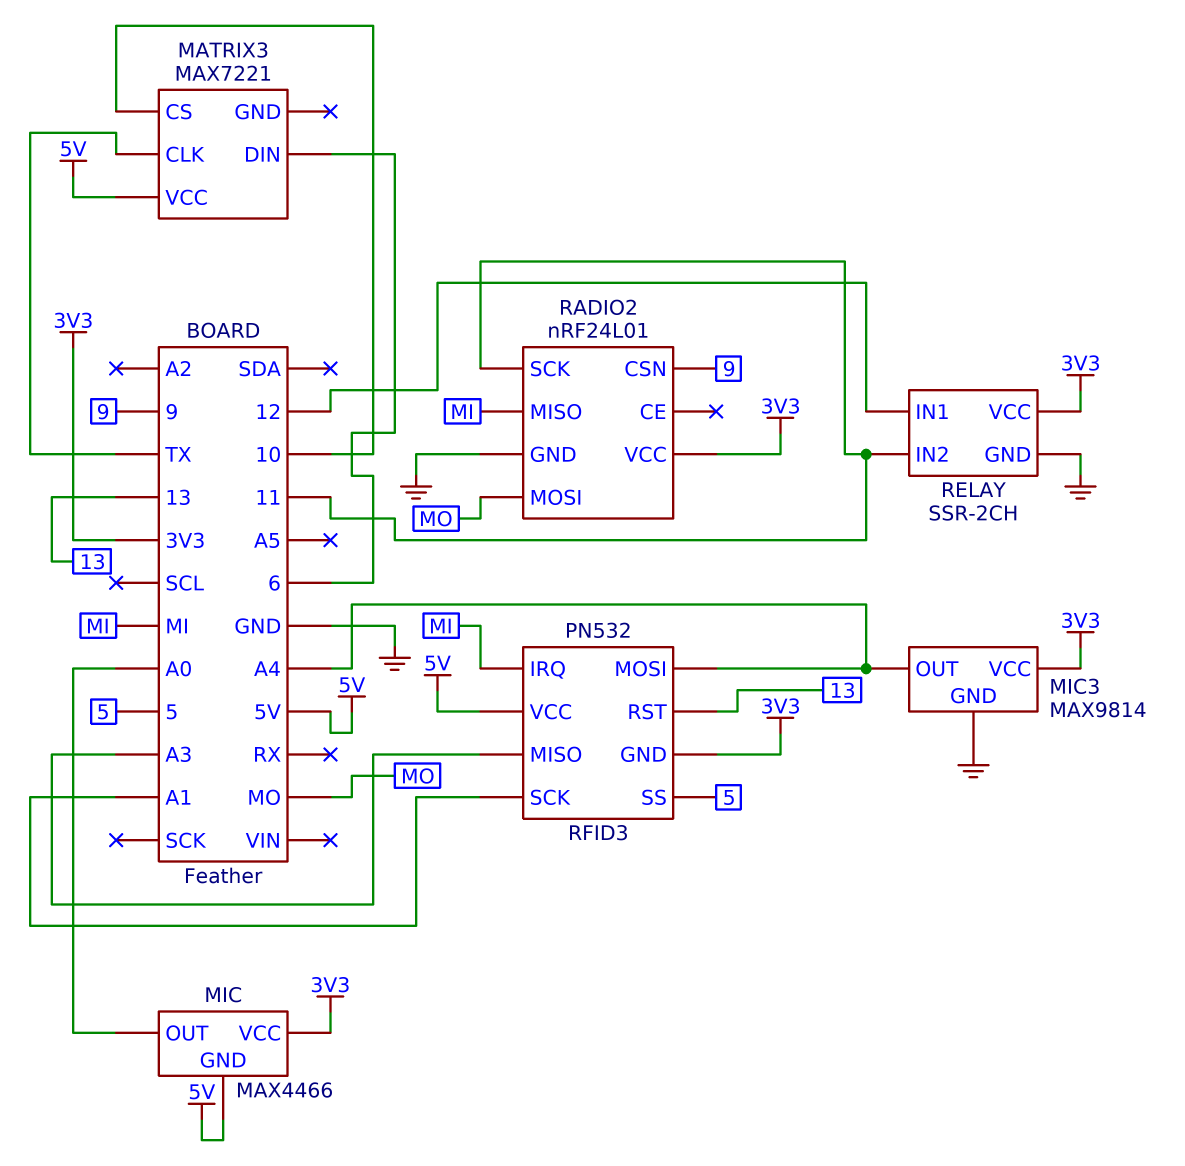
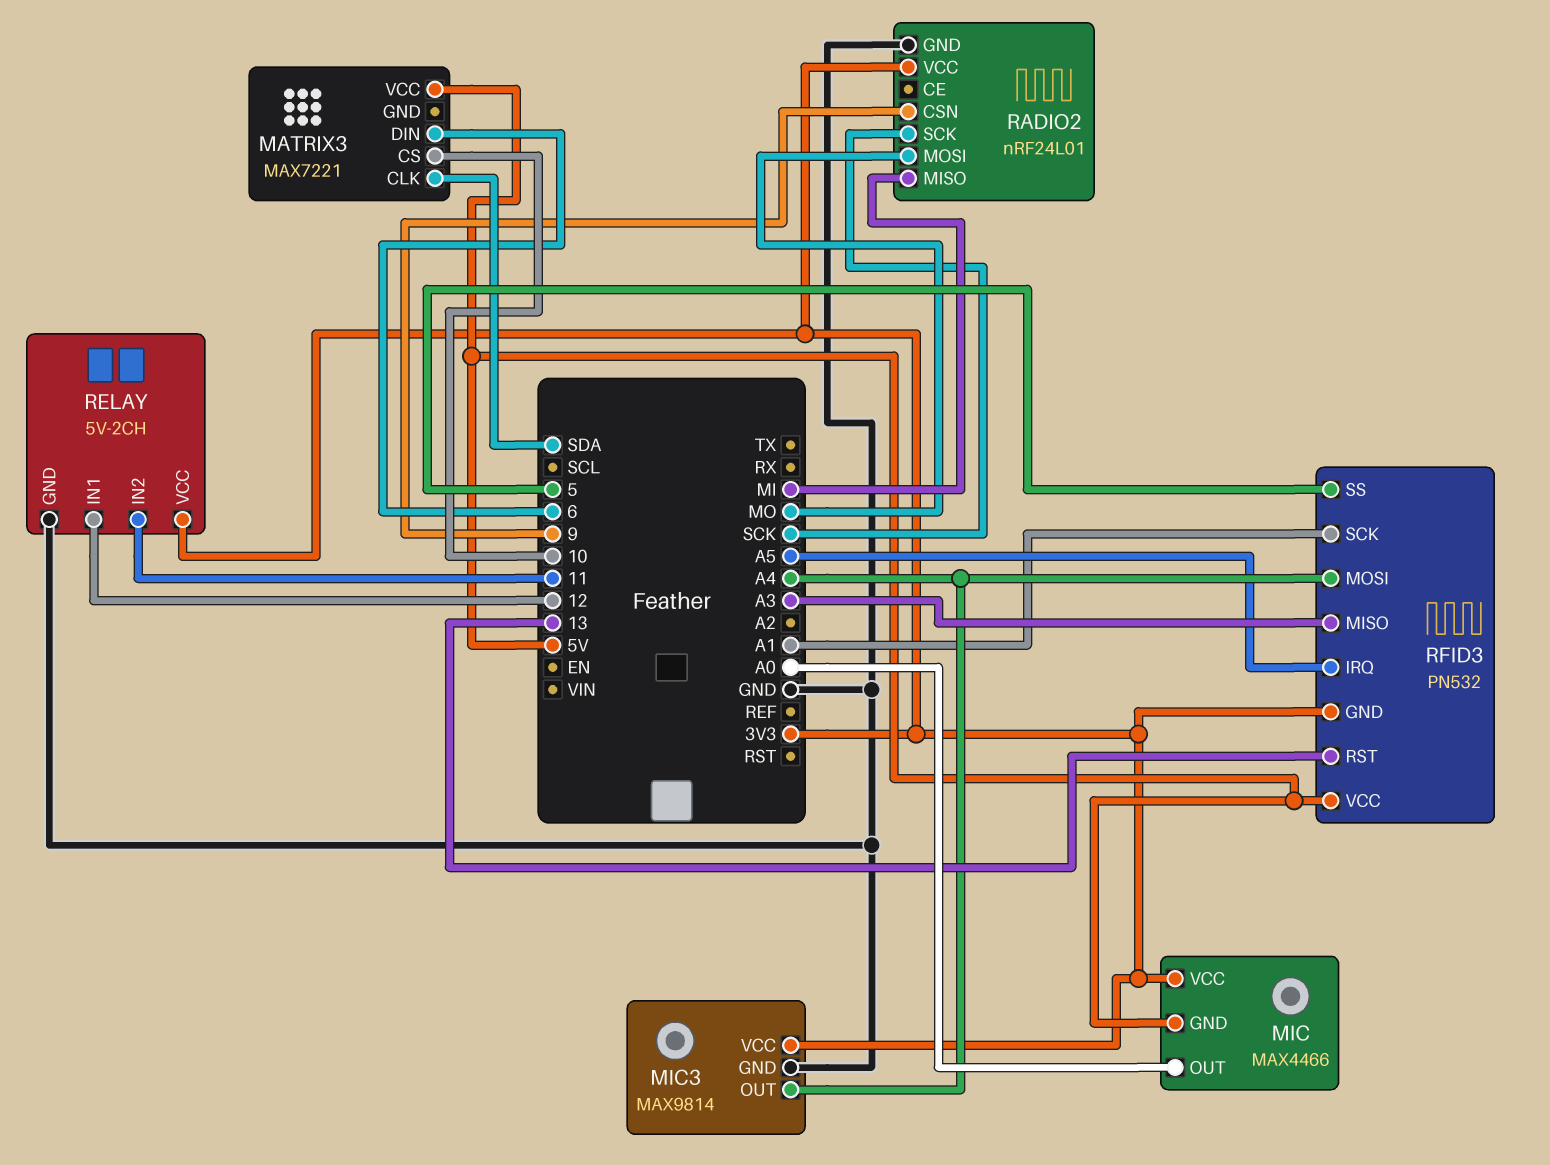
MATRIX3 pin CLK: TX -> SDA
RADIO2 pin SCK: 11 -> SCK
RELAY: SSR-2CH -> 5V-2CH
RFID3 pin IRQ: MI -> A5

